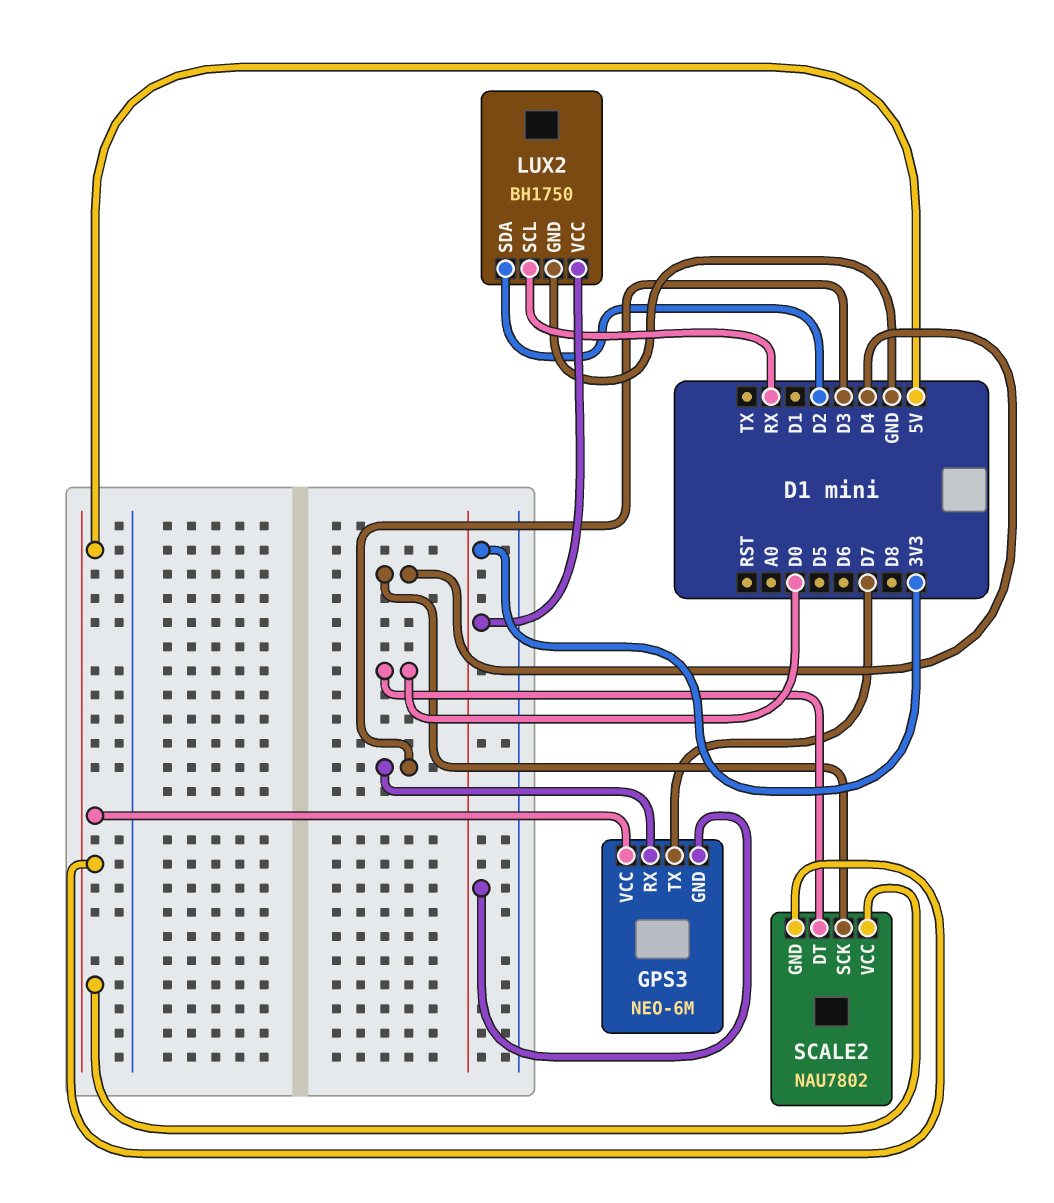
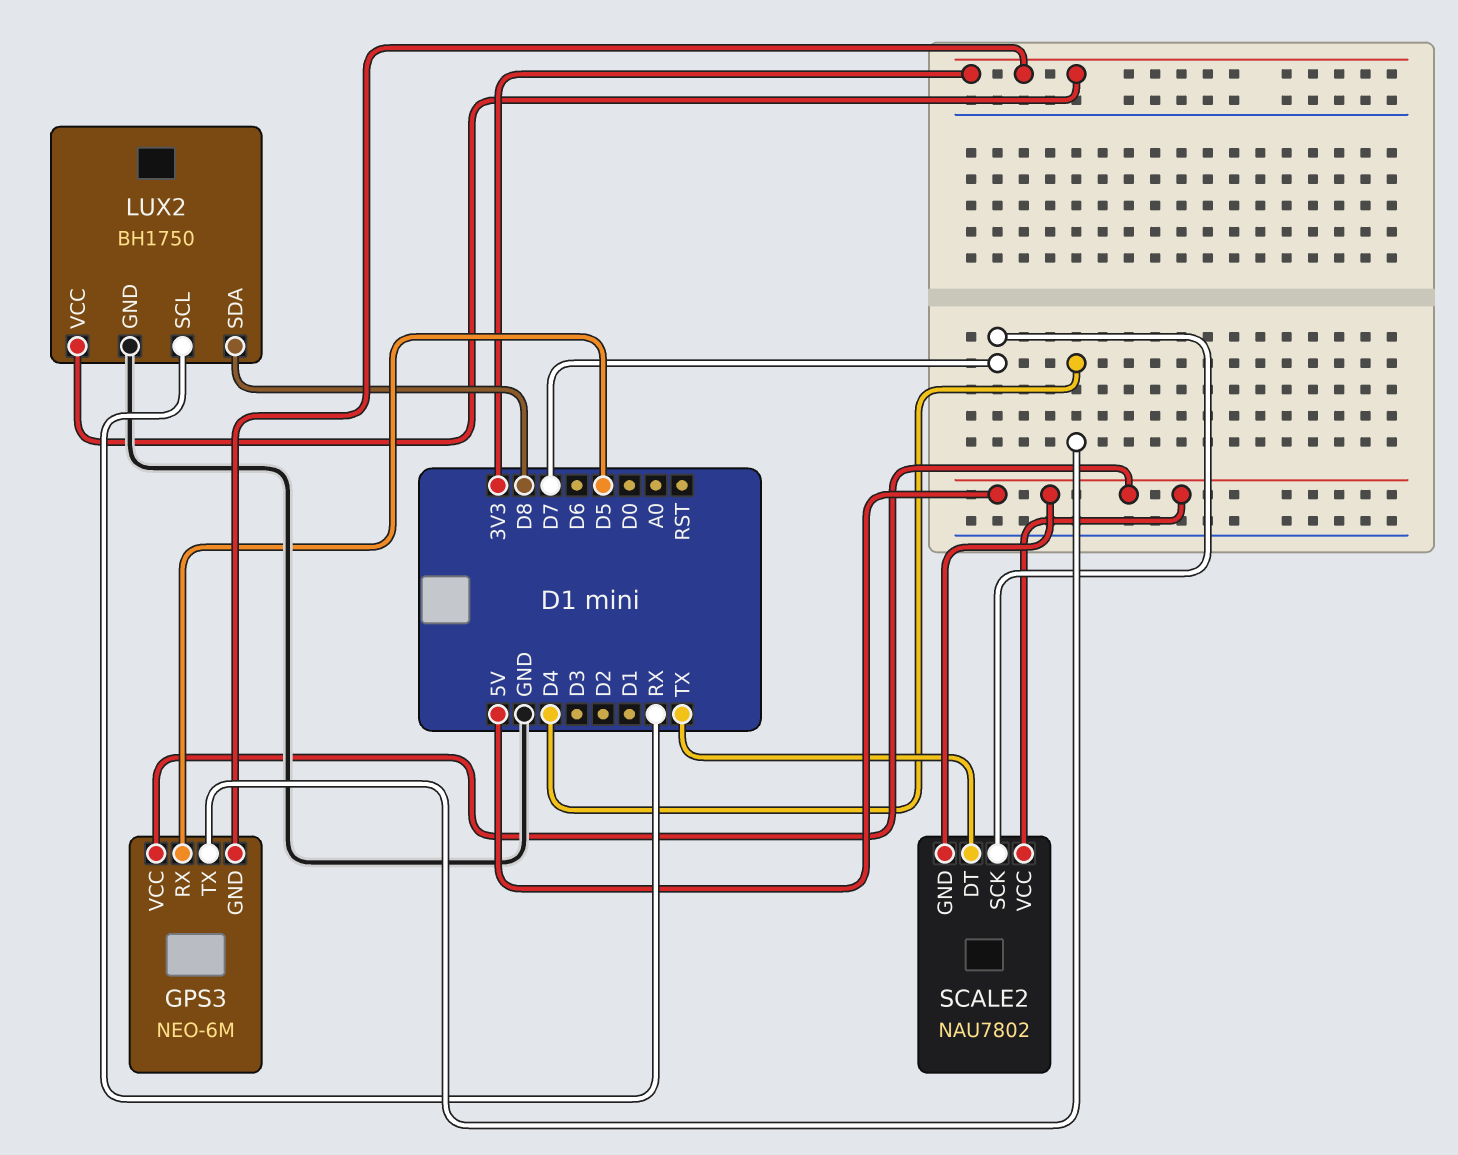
GPS3 pin RX: D3 -> D5
GPS3 pin TX: D7 -> D4
LUX2 pin SDA: D2 -> D8
SCALE2 pin DT: D0 -> TX
SCALE2 pin SCK: D4 -> D7

